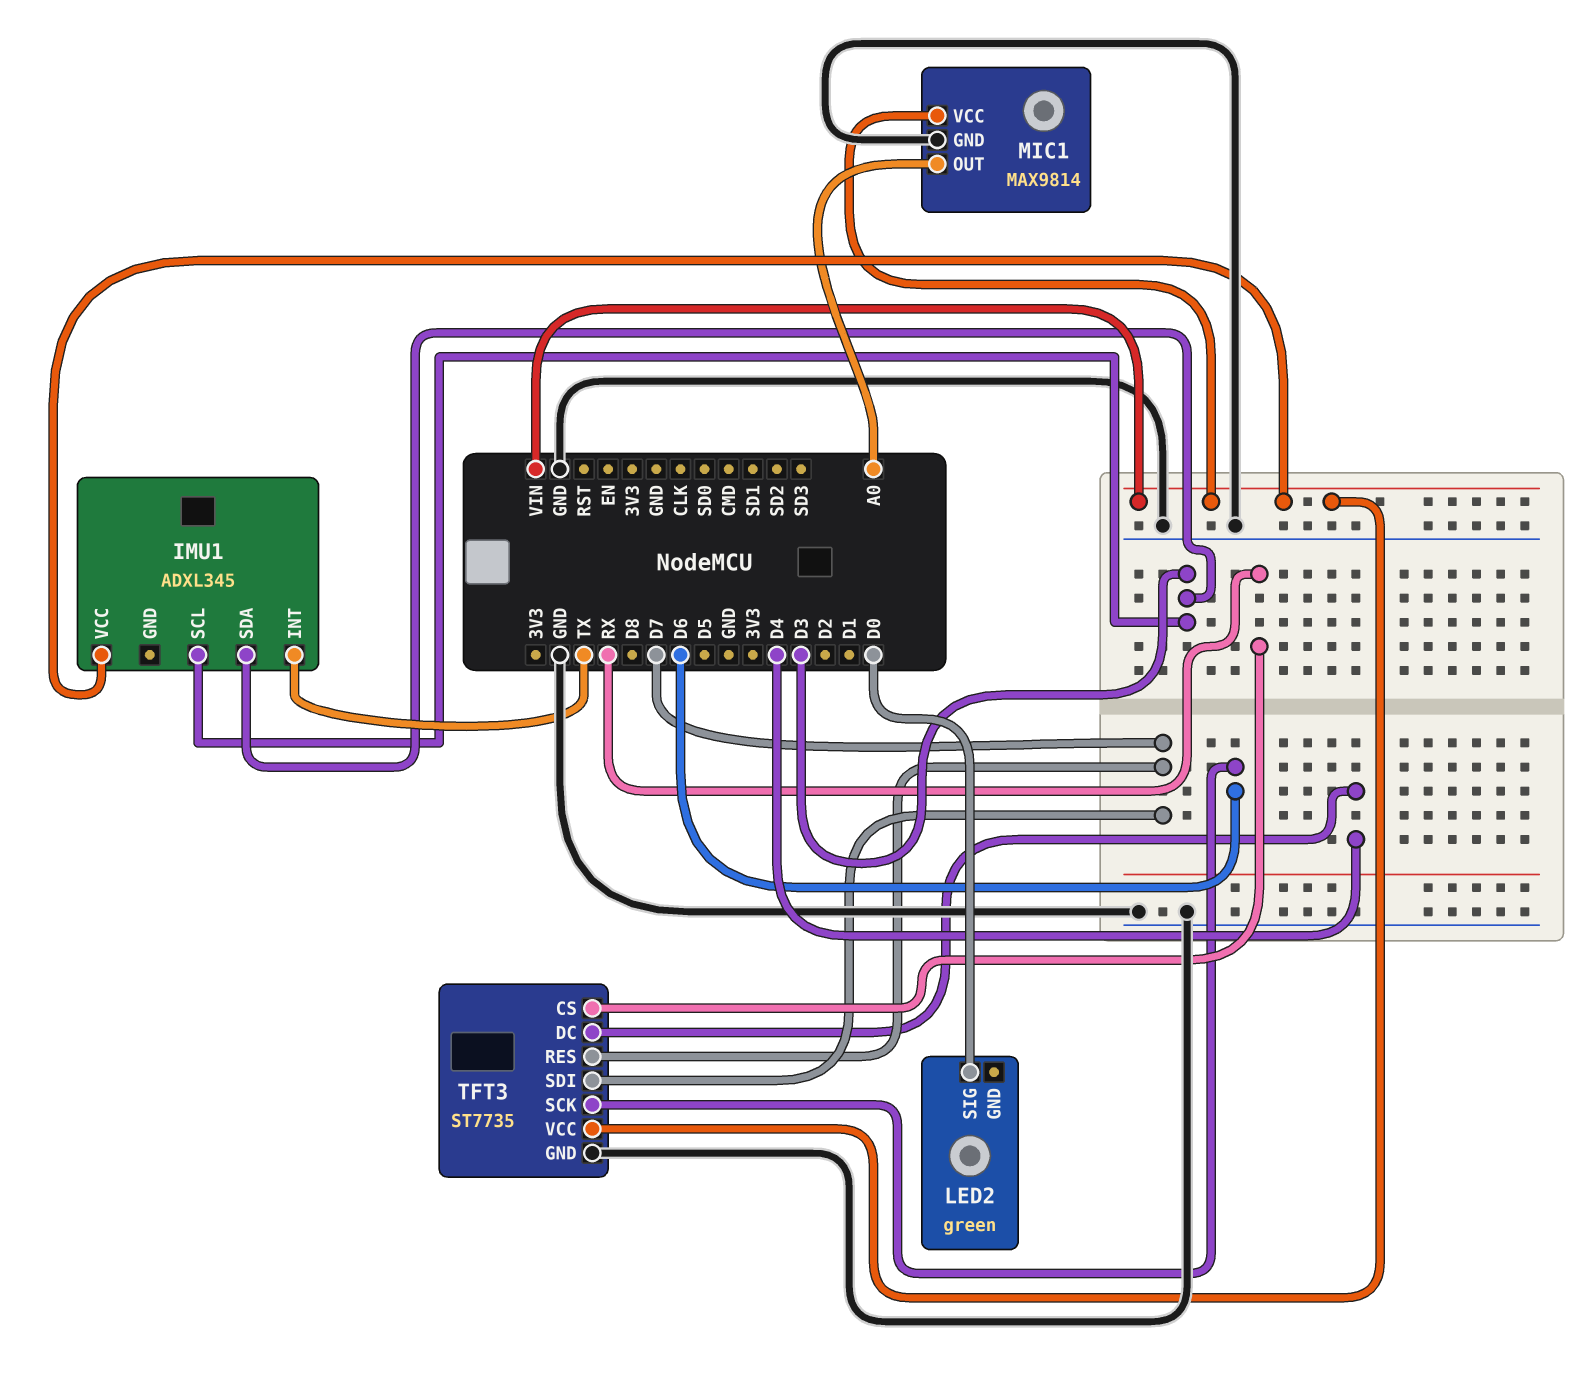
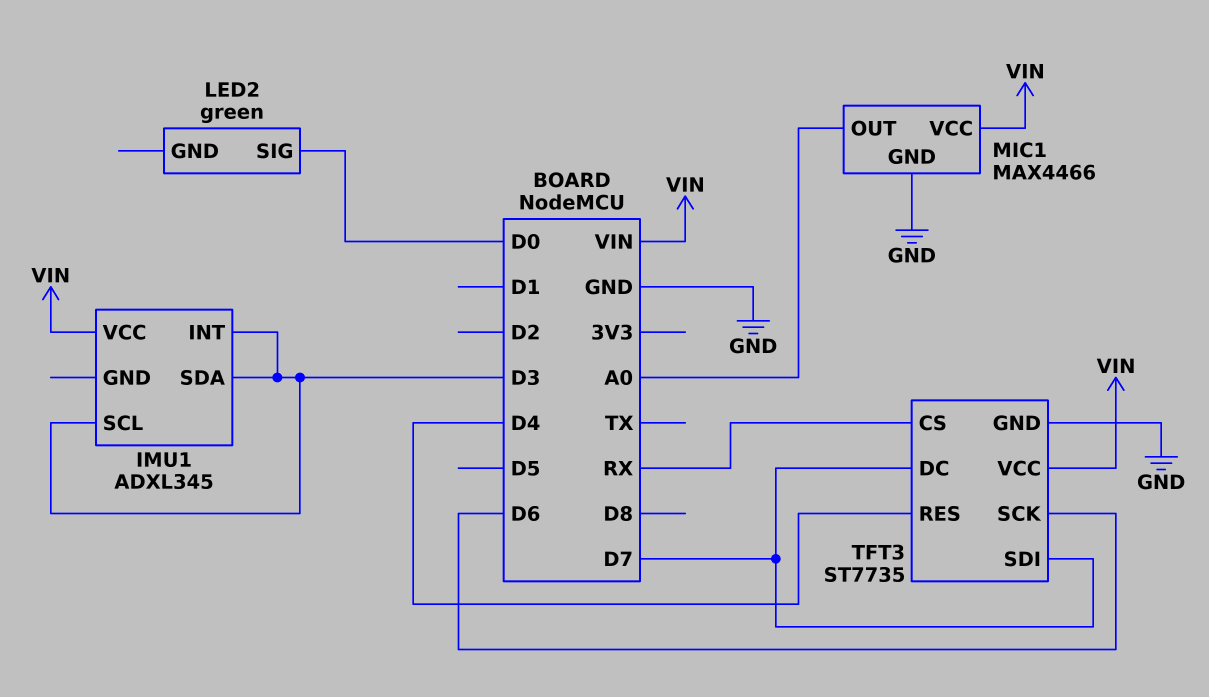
IMU1 pin INT: TX -> D3
MIC1: MAX9814 -> MAX4466
TFT3 pin DC: D4 -> D7
TFT3 pin RES: D7 -> D4

